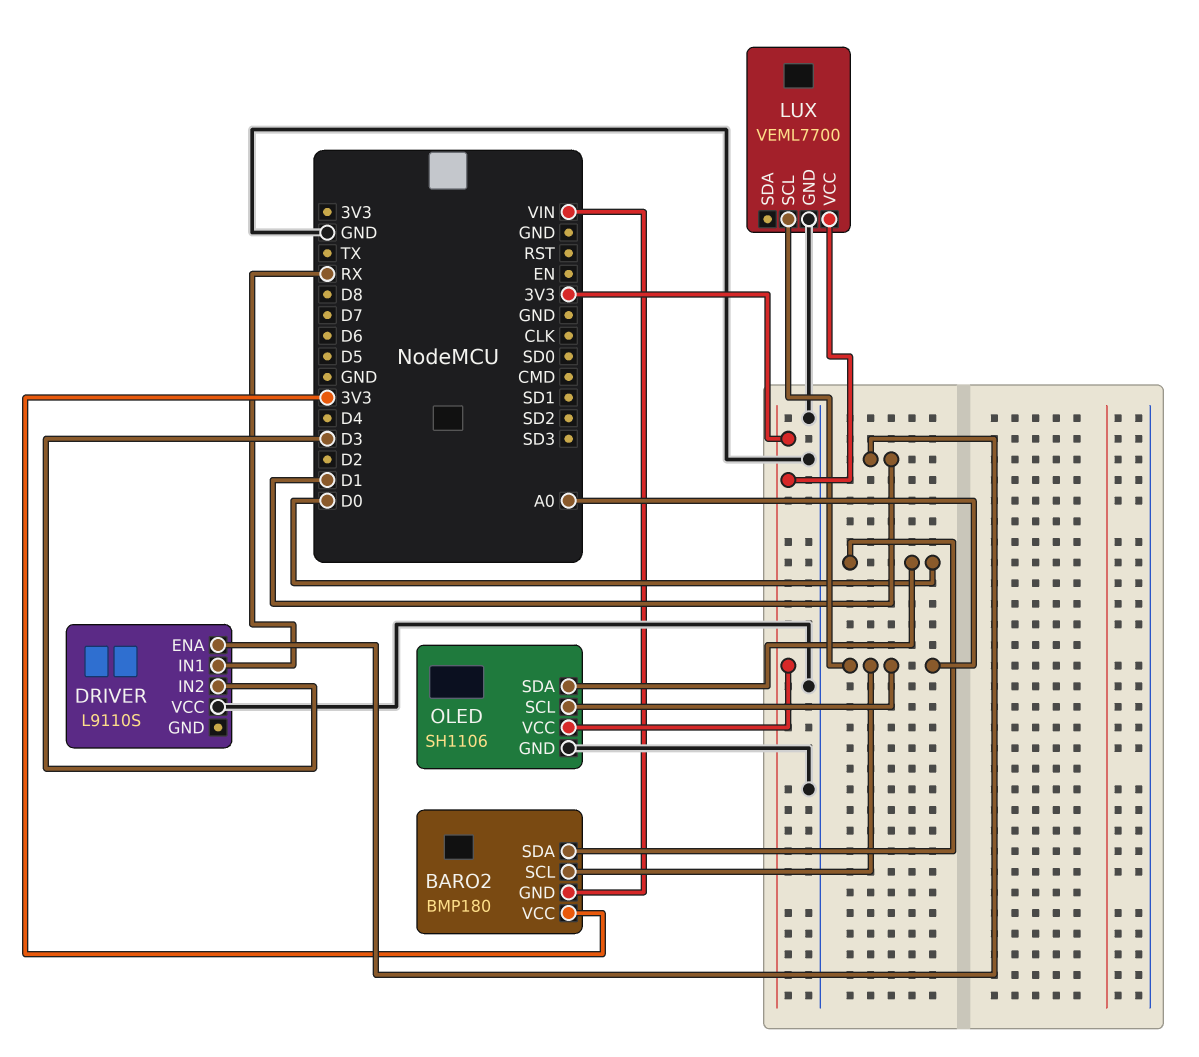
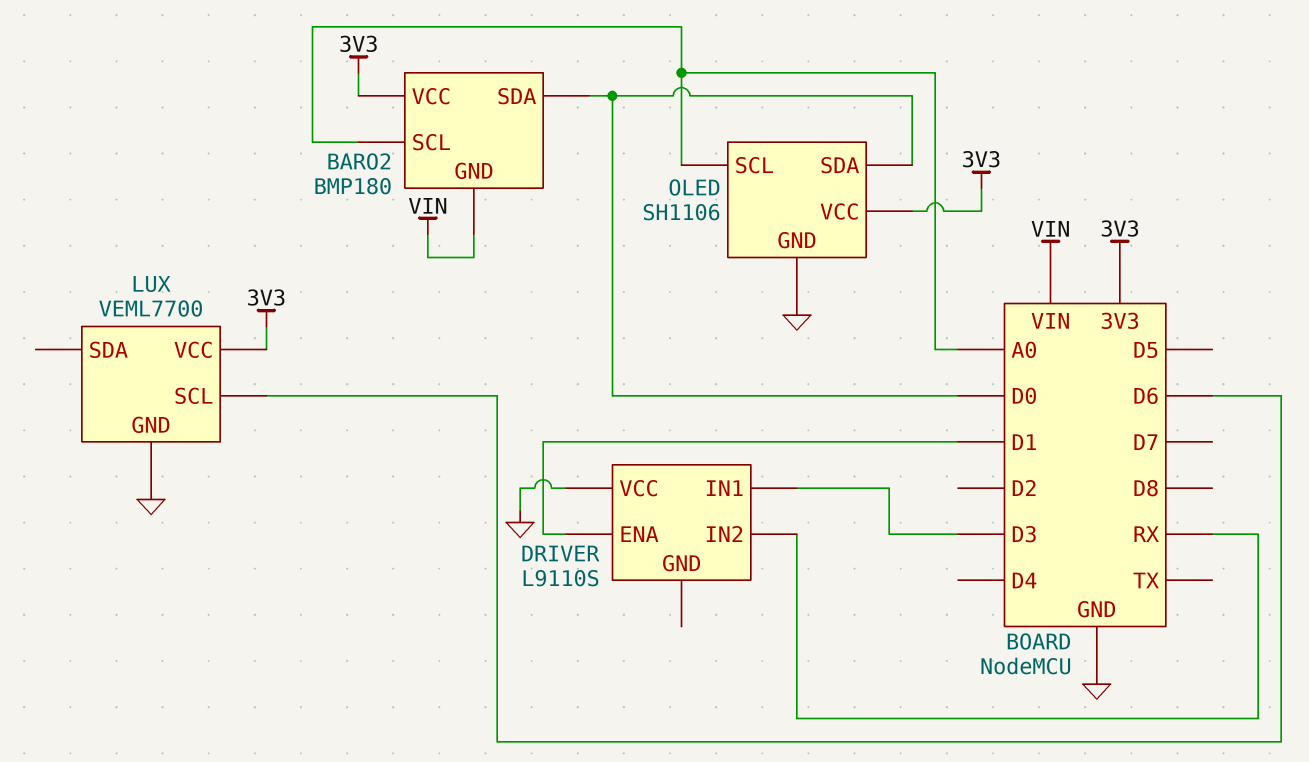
DRIVER pin IN1: RX -> D3
DRIVER pin IN2: D3 -> RX
LUX pin SCL: A0 -> D6

